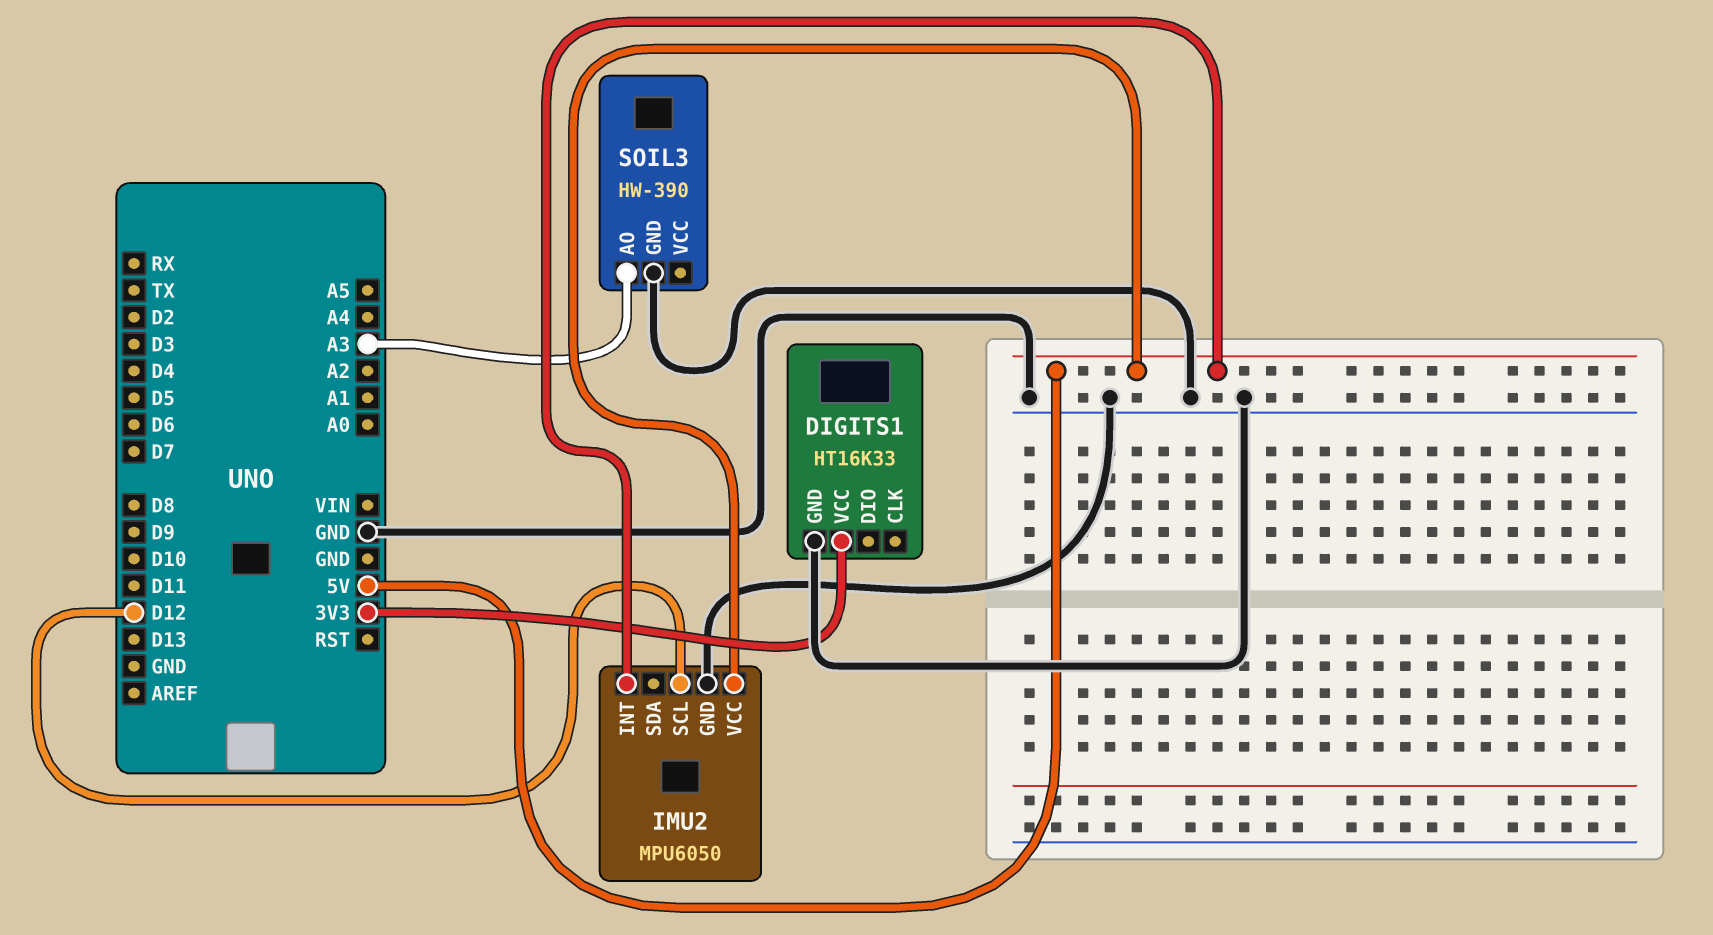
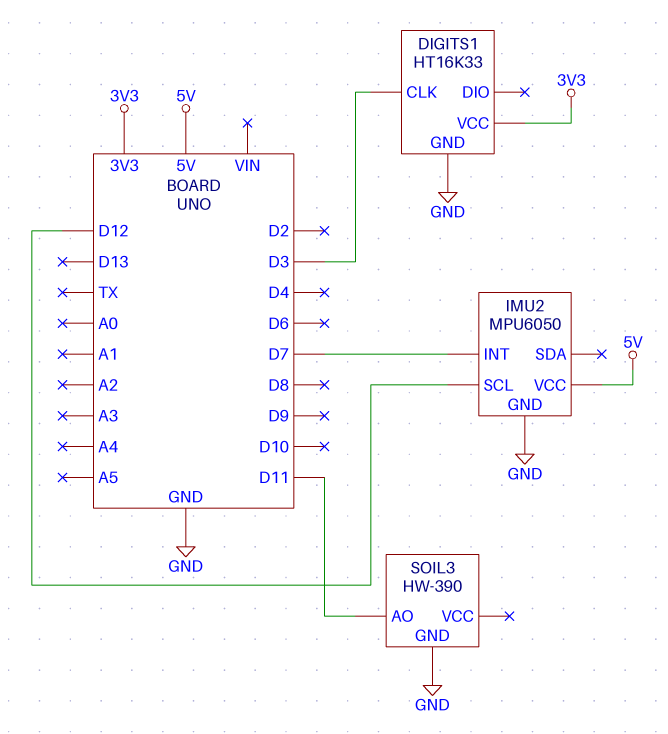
DIGITS1 pin CLK: none -> D3
IMU2 pin INT: 5V -> D7
SOIL3 pin AO: A3 -> D11

